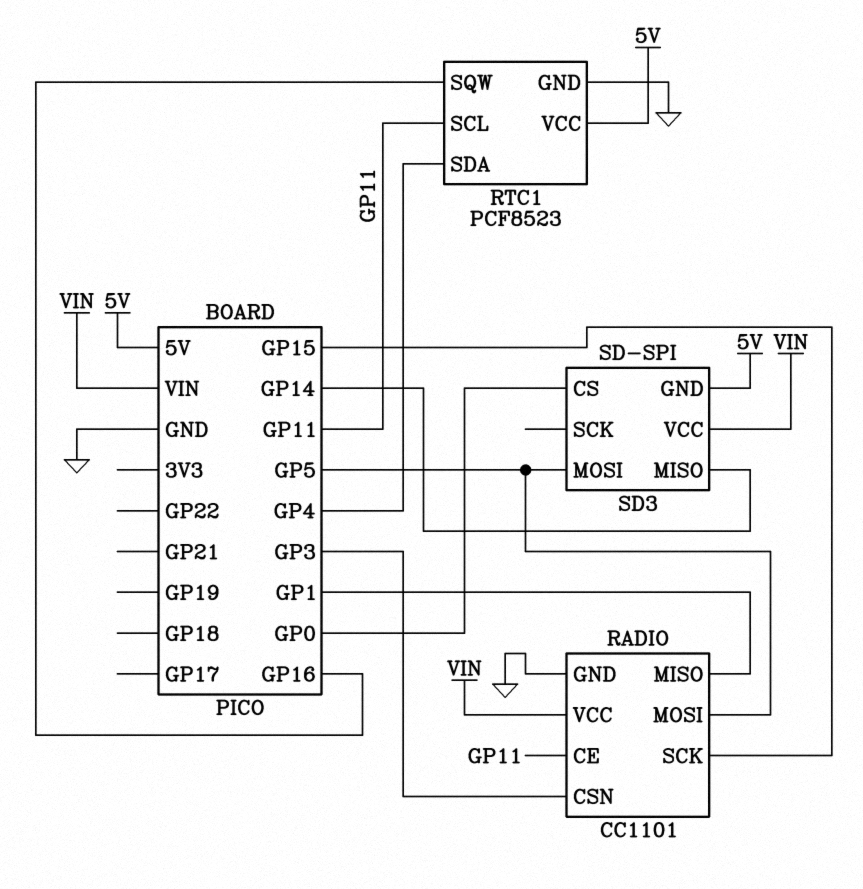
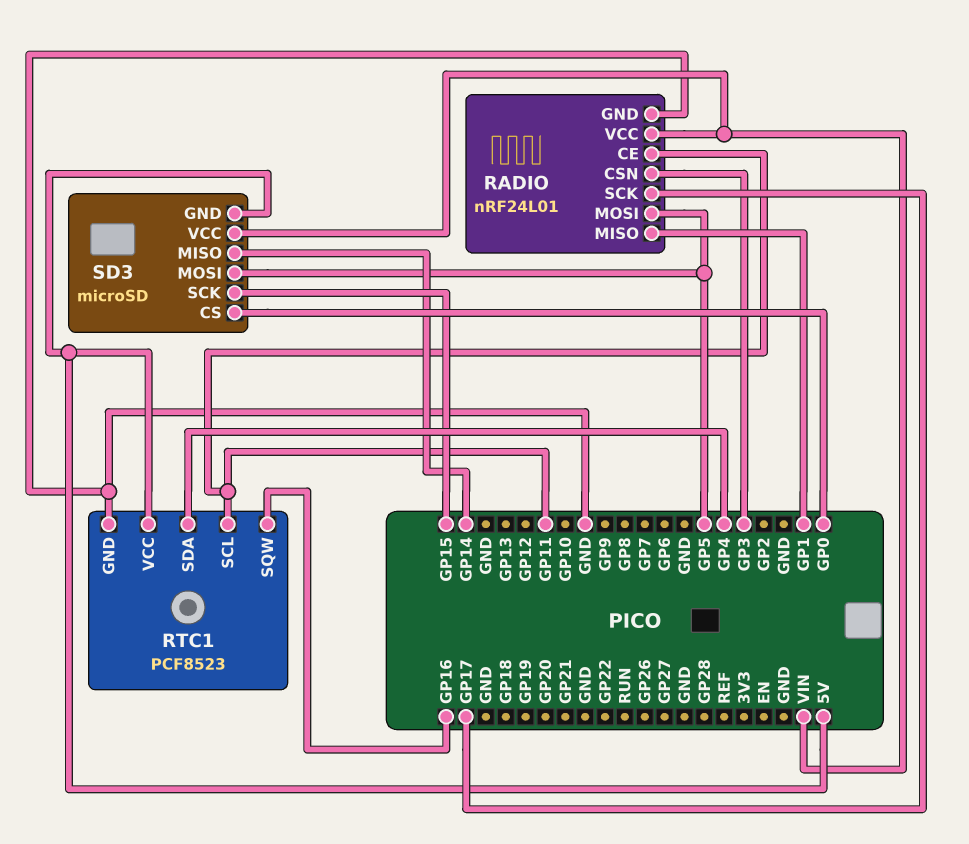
RADIO: CC1101 -> nRF24L01
RADIO pin SCK: GP15 -> GP17
SD3: SD-SPI -> microSD
SD3 pin SCK: none -> GP15

